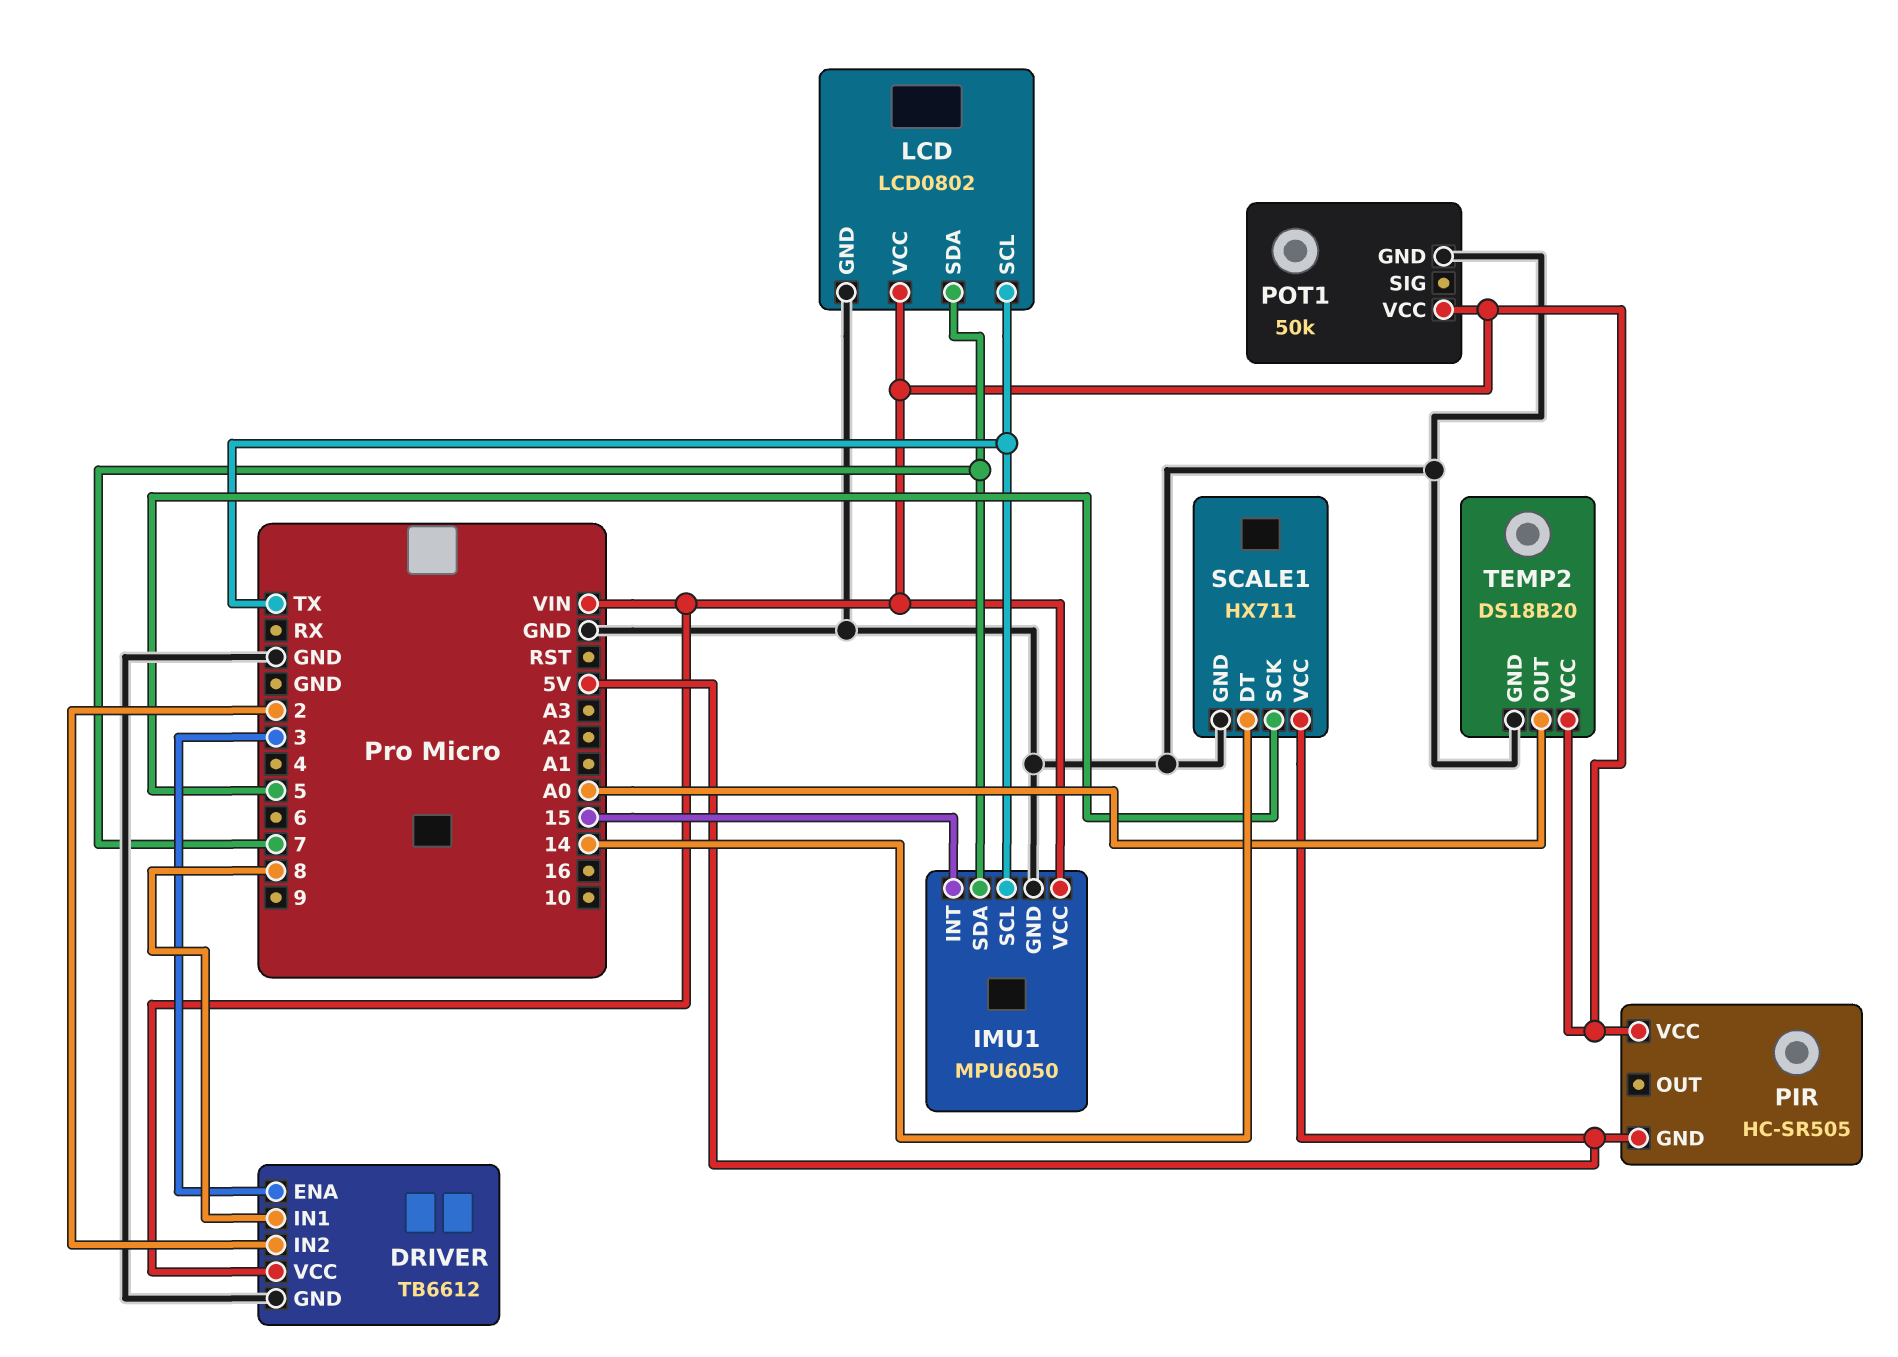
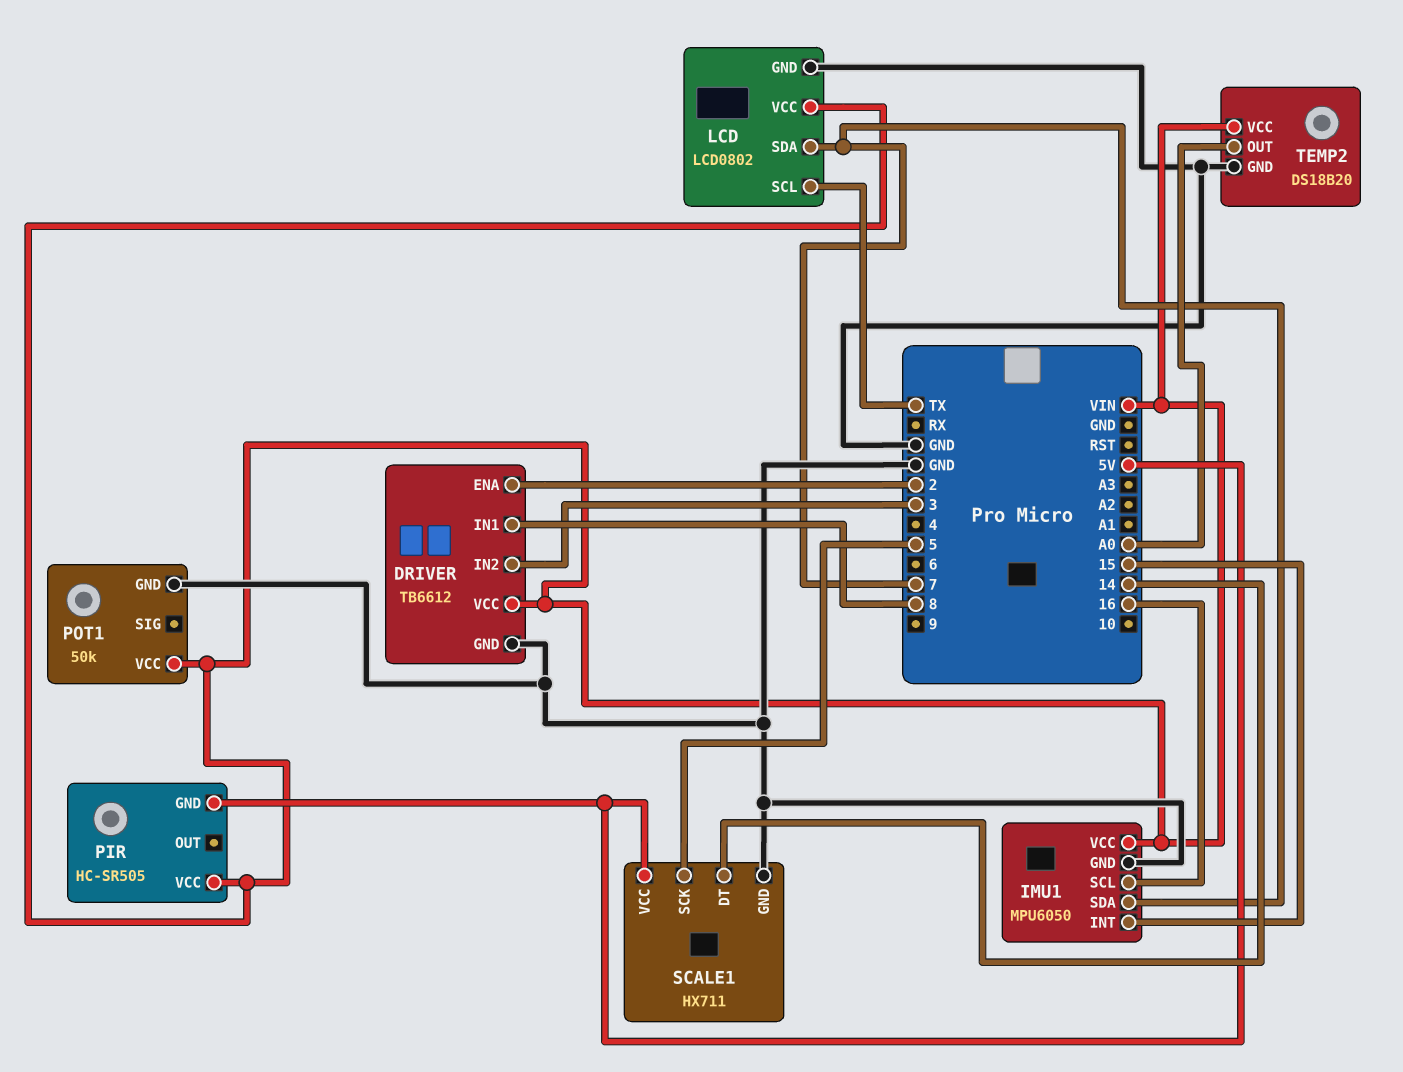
DRIVER pin ENA: 3 -> 2
DRIVER pin IN2: 2 -> 3
IMU1 pin SCL: TX -> 16

